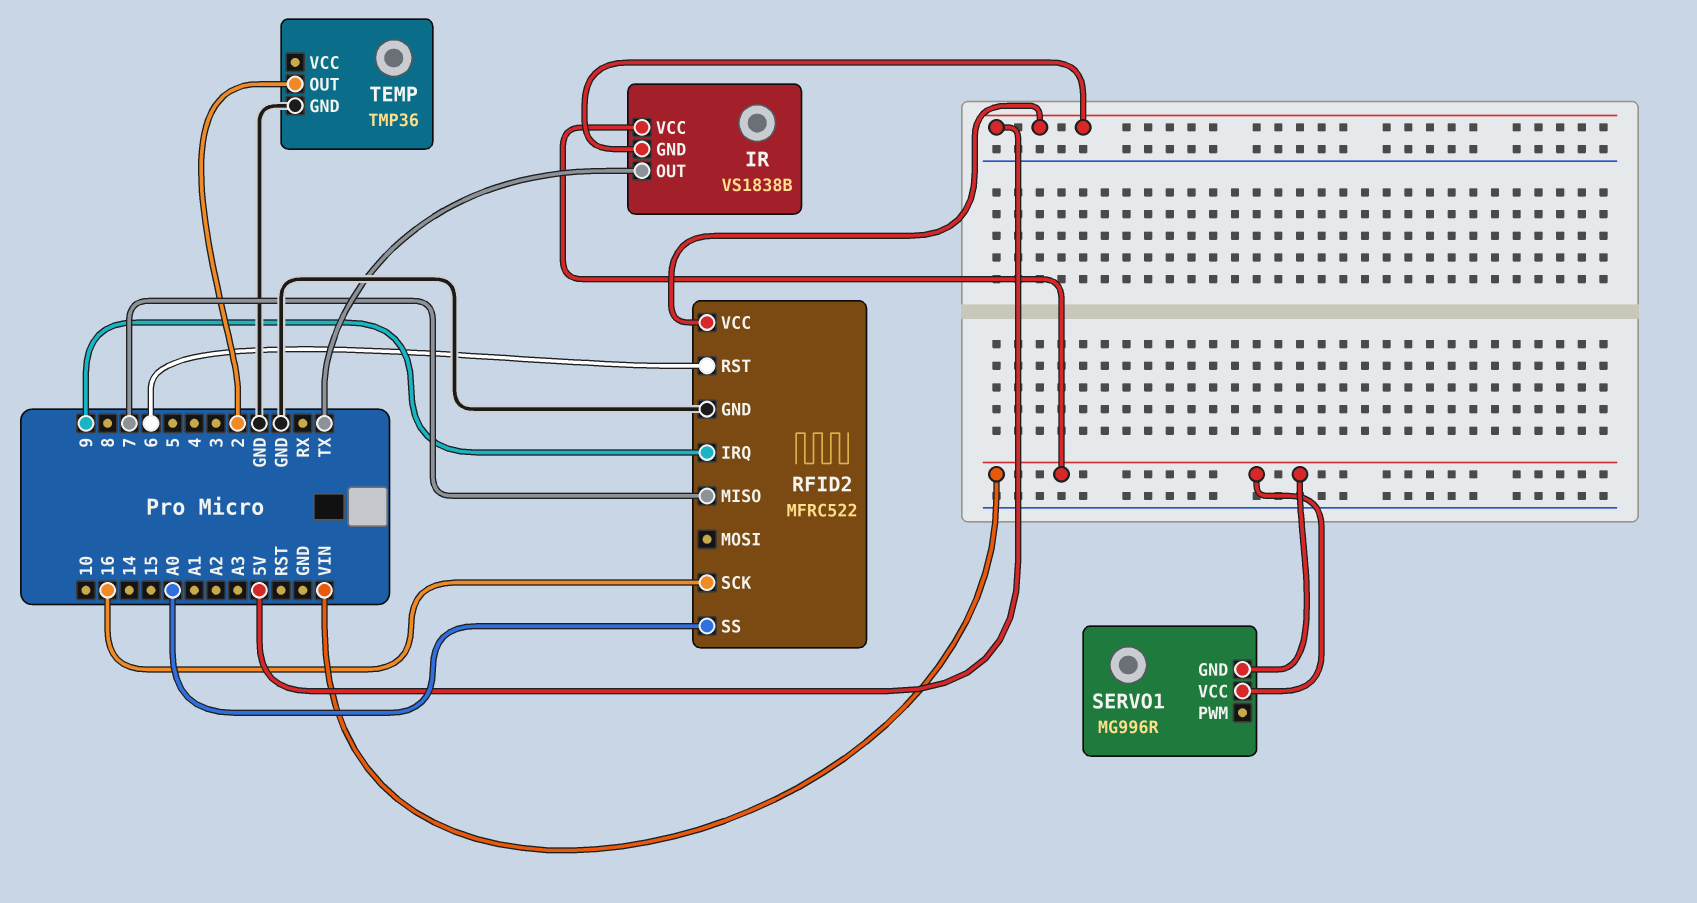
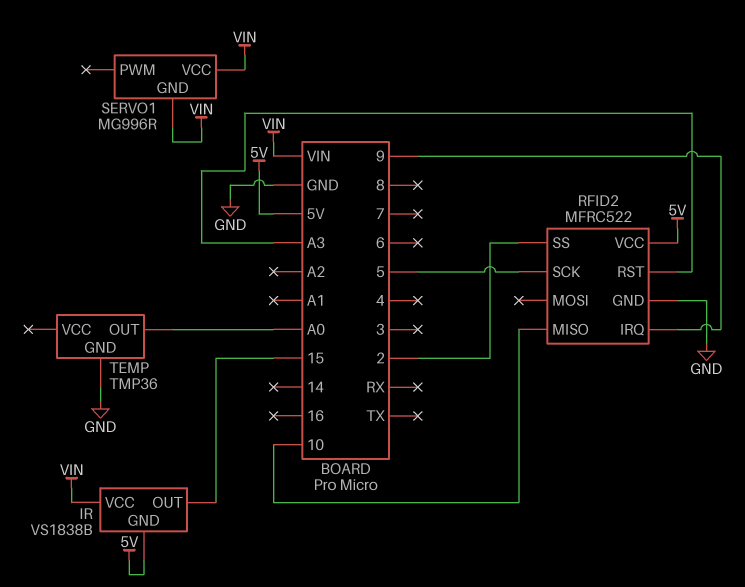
IR pin OUT: TX -> 15
RFID2 pin MISO: 7 -> 10
RFID2 pin RST: 6 -> A3
RFID2 pin SCK: 16 -> 5
RFID2 pin SS: A0 -> 2
TEMP pin OUT: 2 -> A0

